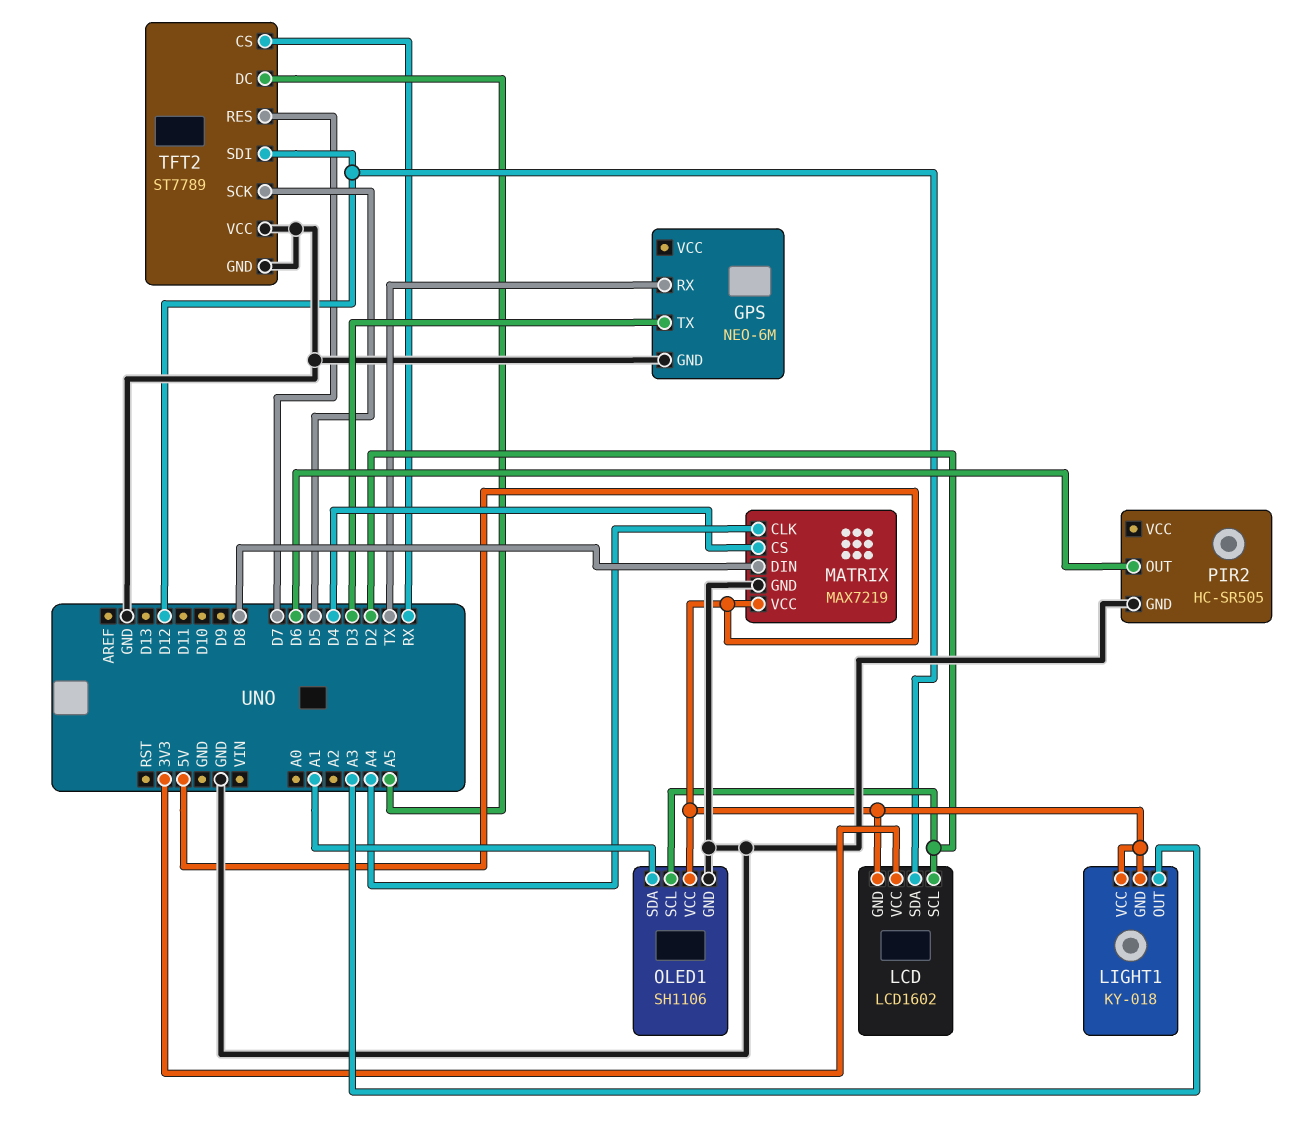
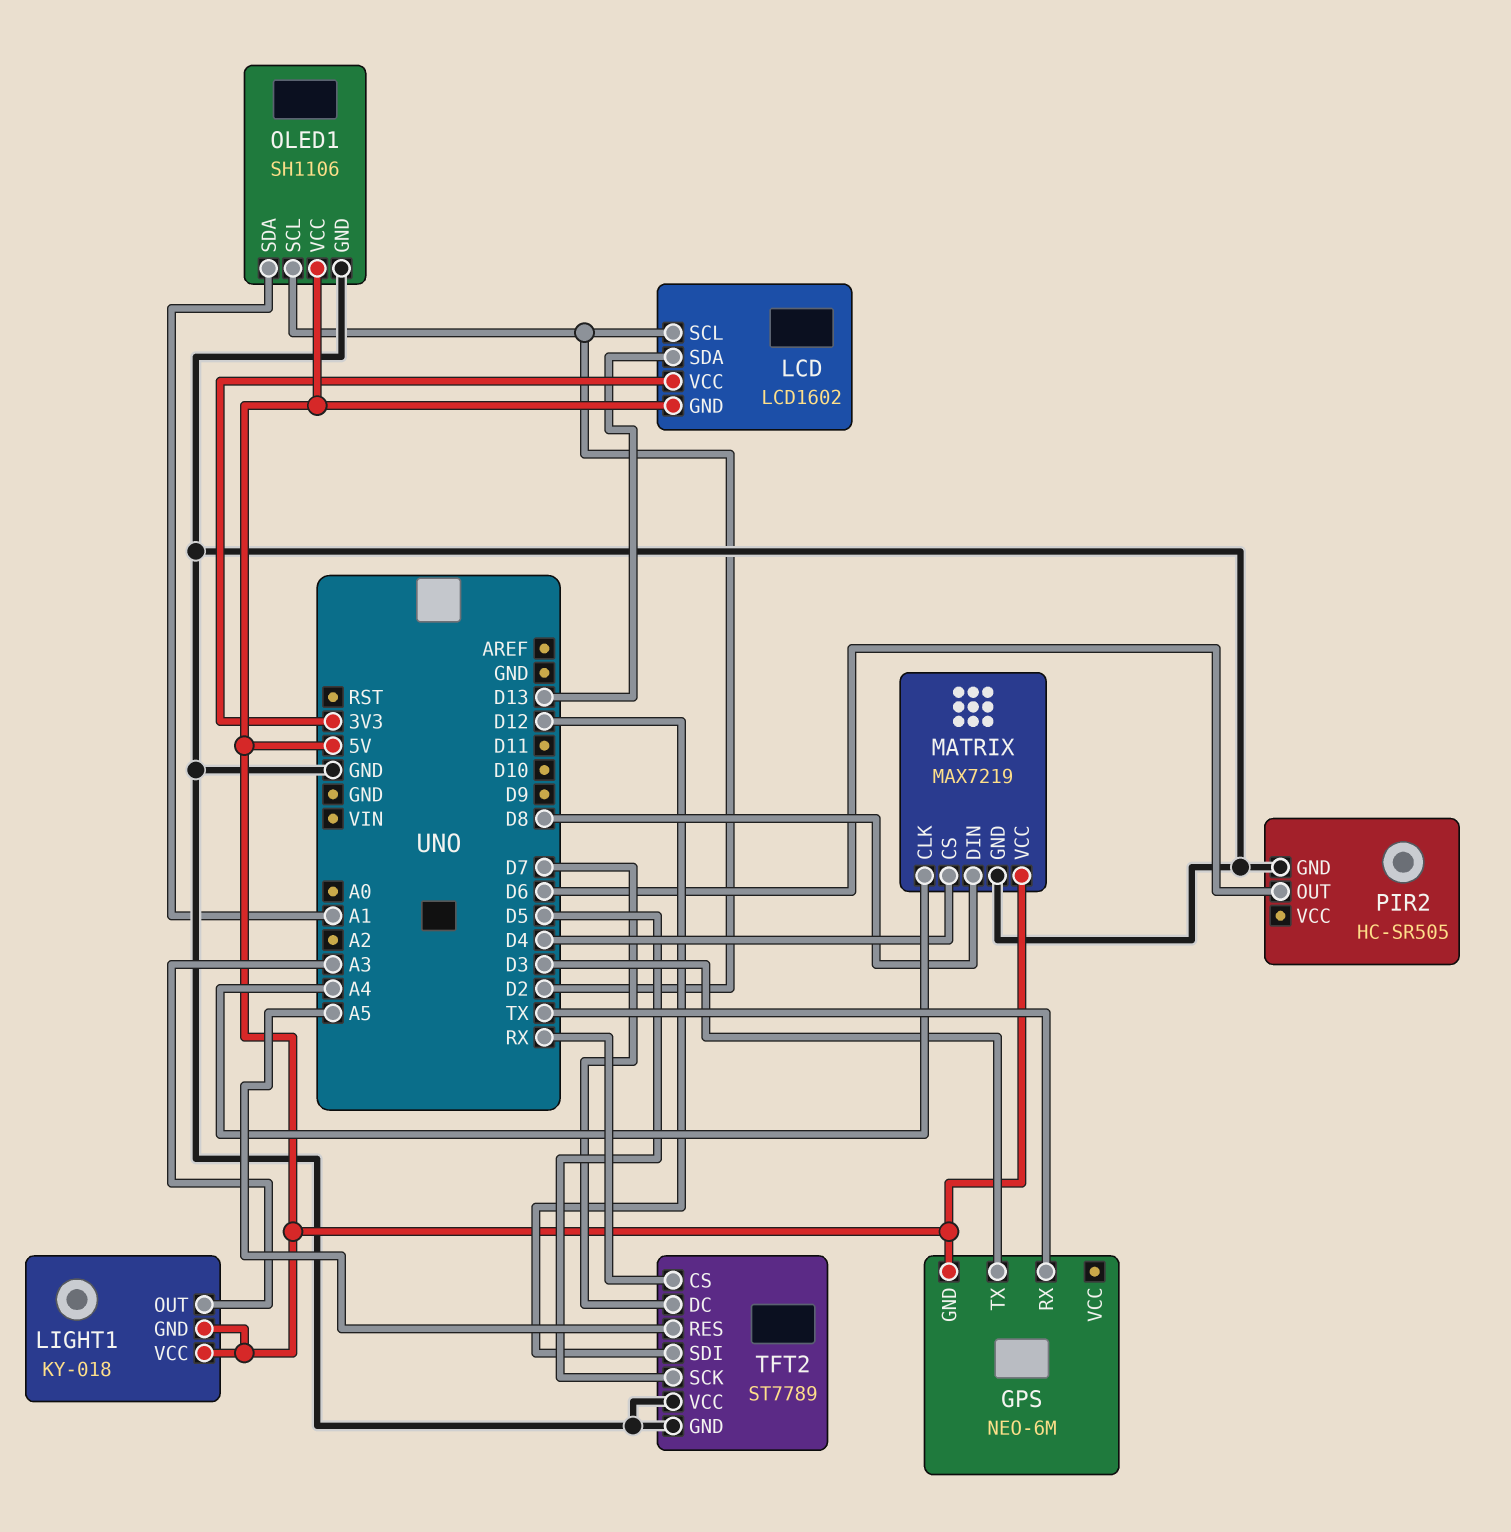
GPS pin GND: GND -> 5V
LCD pin SDA: D12 -> D13
TFT2 pin DC: A5 -> D7
TFT2 pin RES: D7 -> A5

